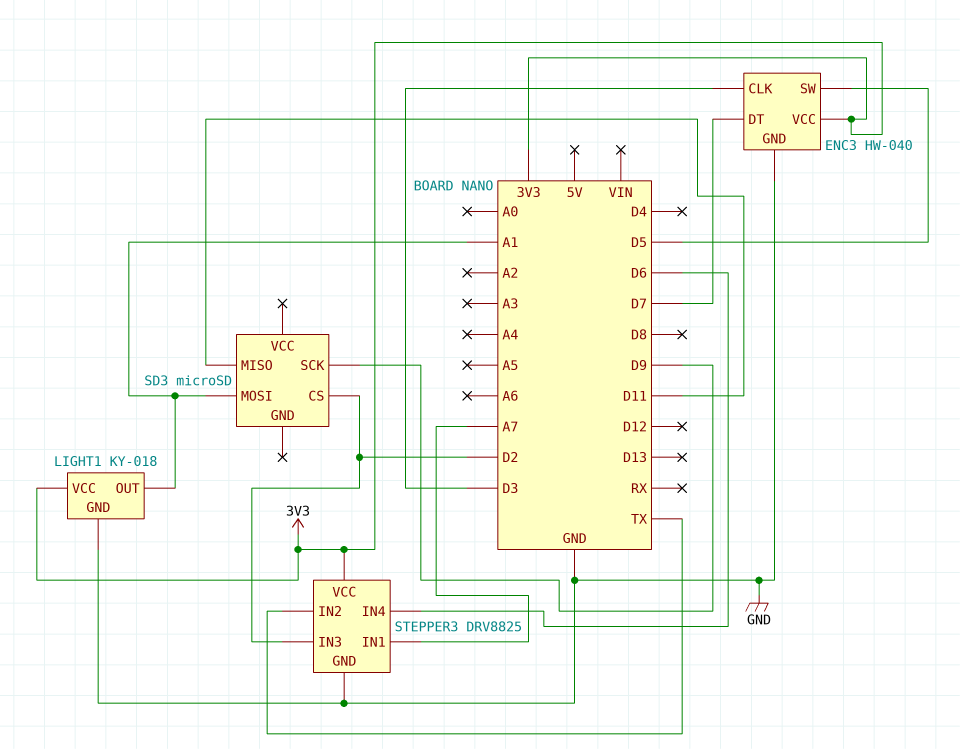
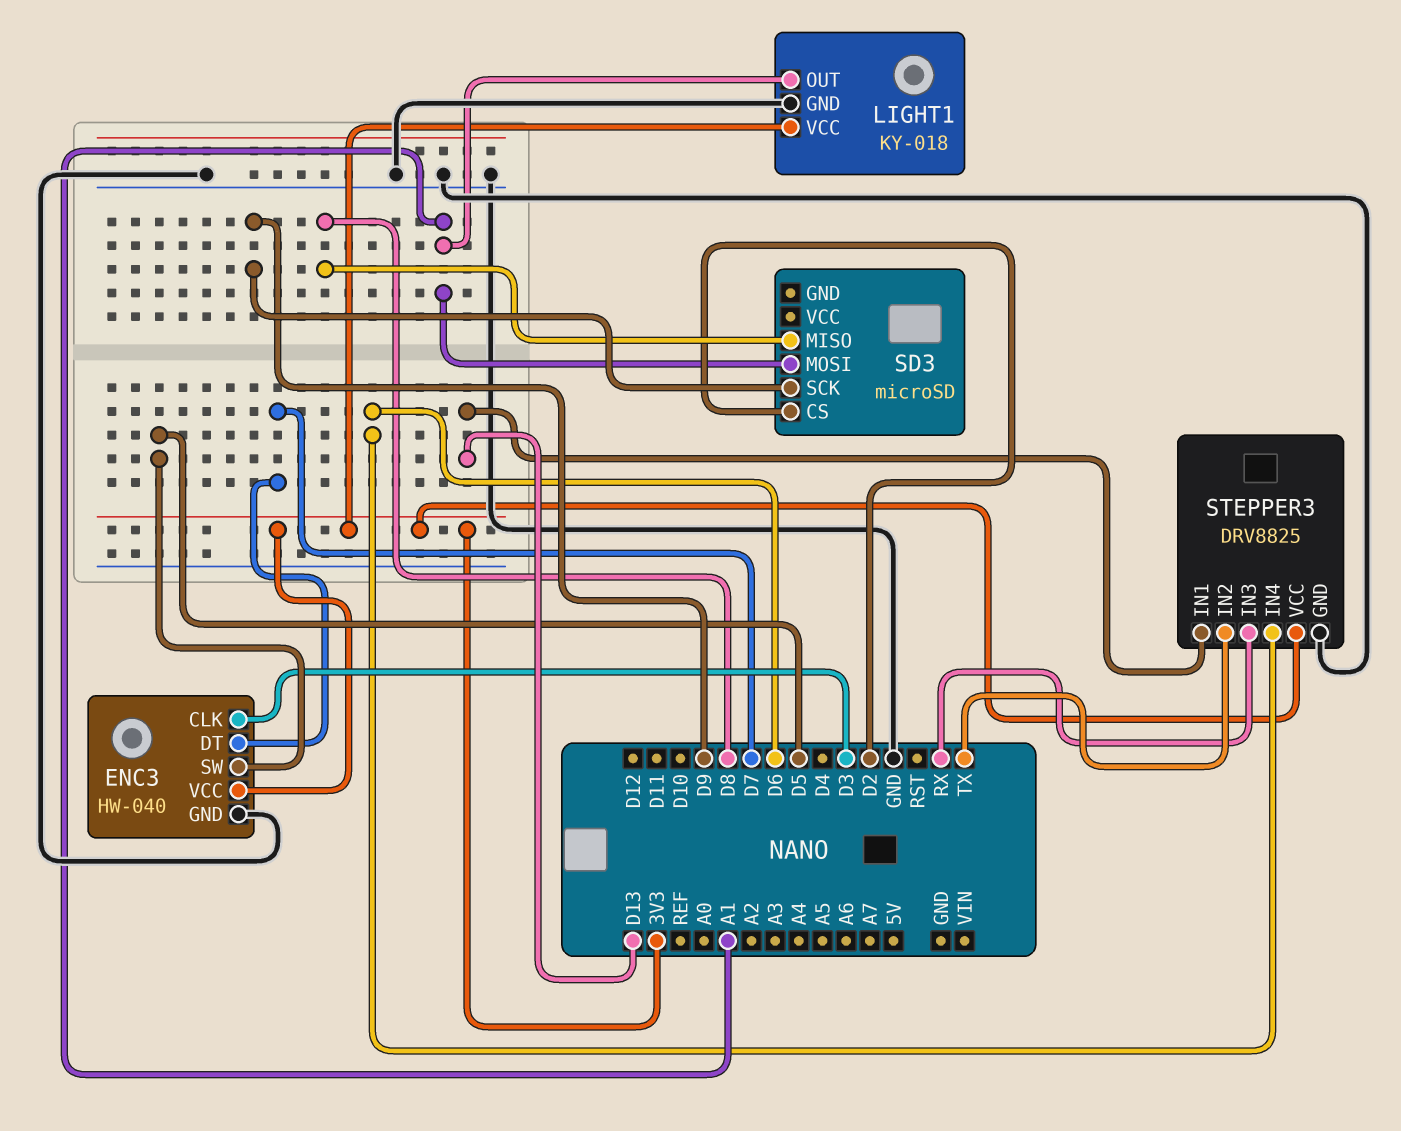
SD3 pin MISO: D11 -> D8
STEPPER3 pin IN1: A7 -> D13
STEPPER3 pin IN3: D2 -> RX

